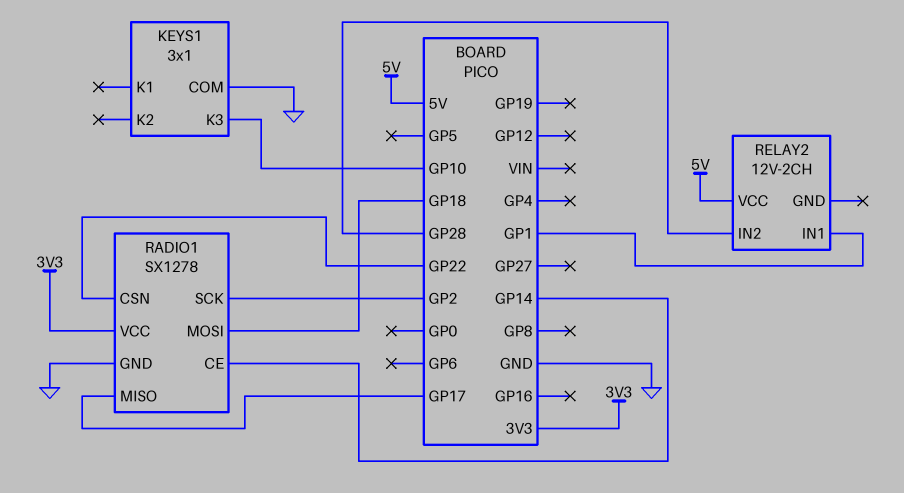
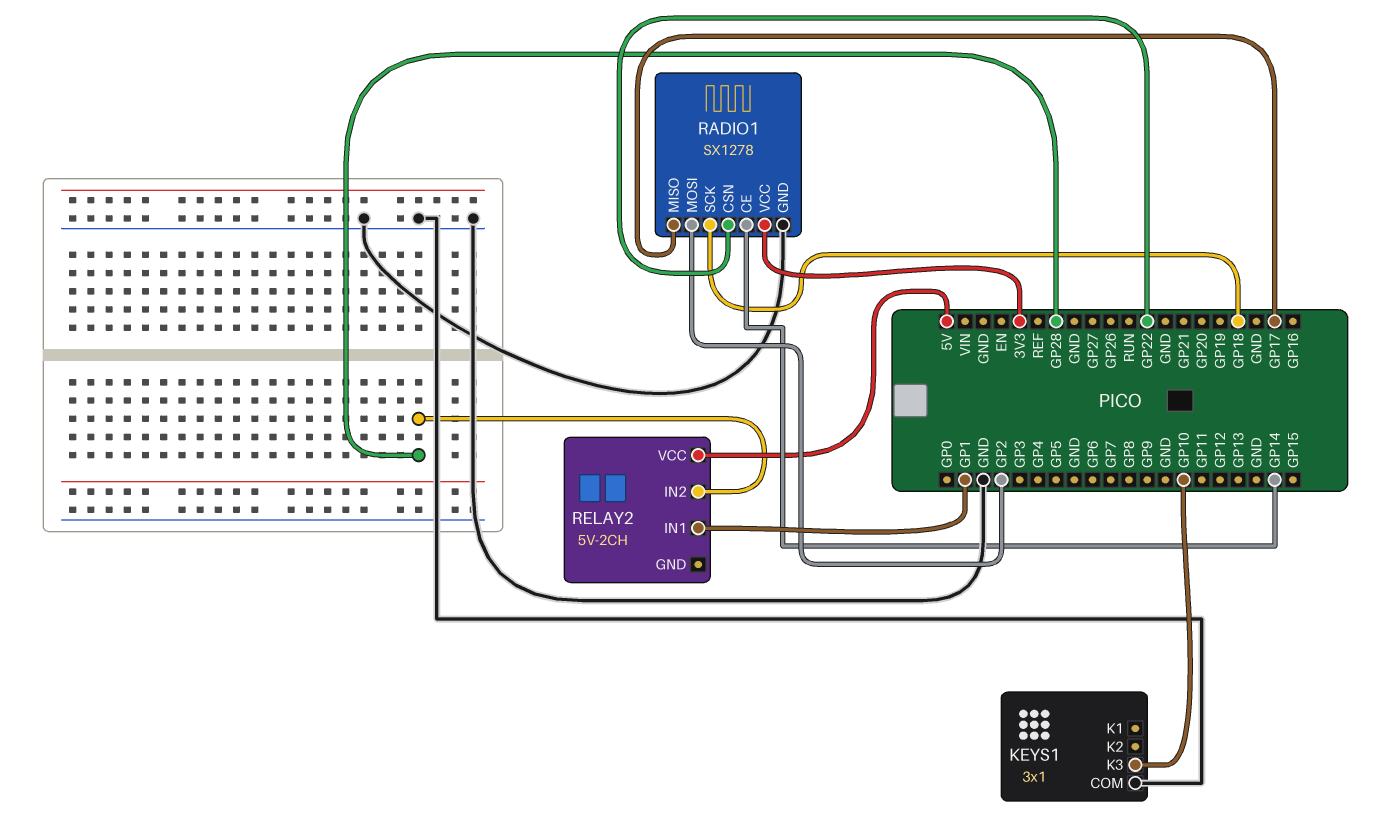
RADIO1 pin MOSI: GP18 -> GP2
RADIO1 pin SCK: GP2 -> GP18
RELAY2: 12V-2CH -> 5V-2CH

